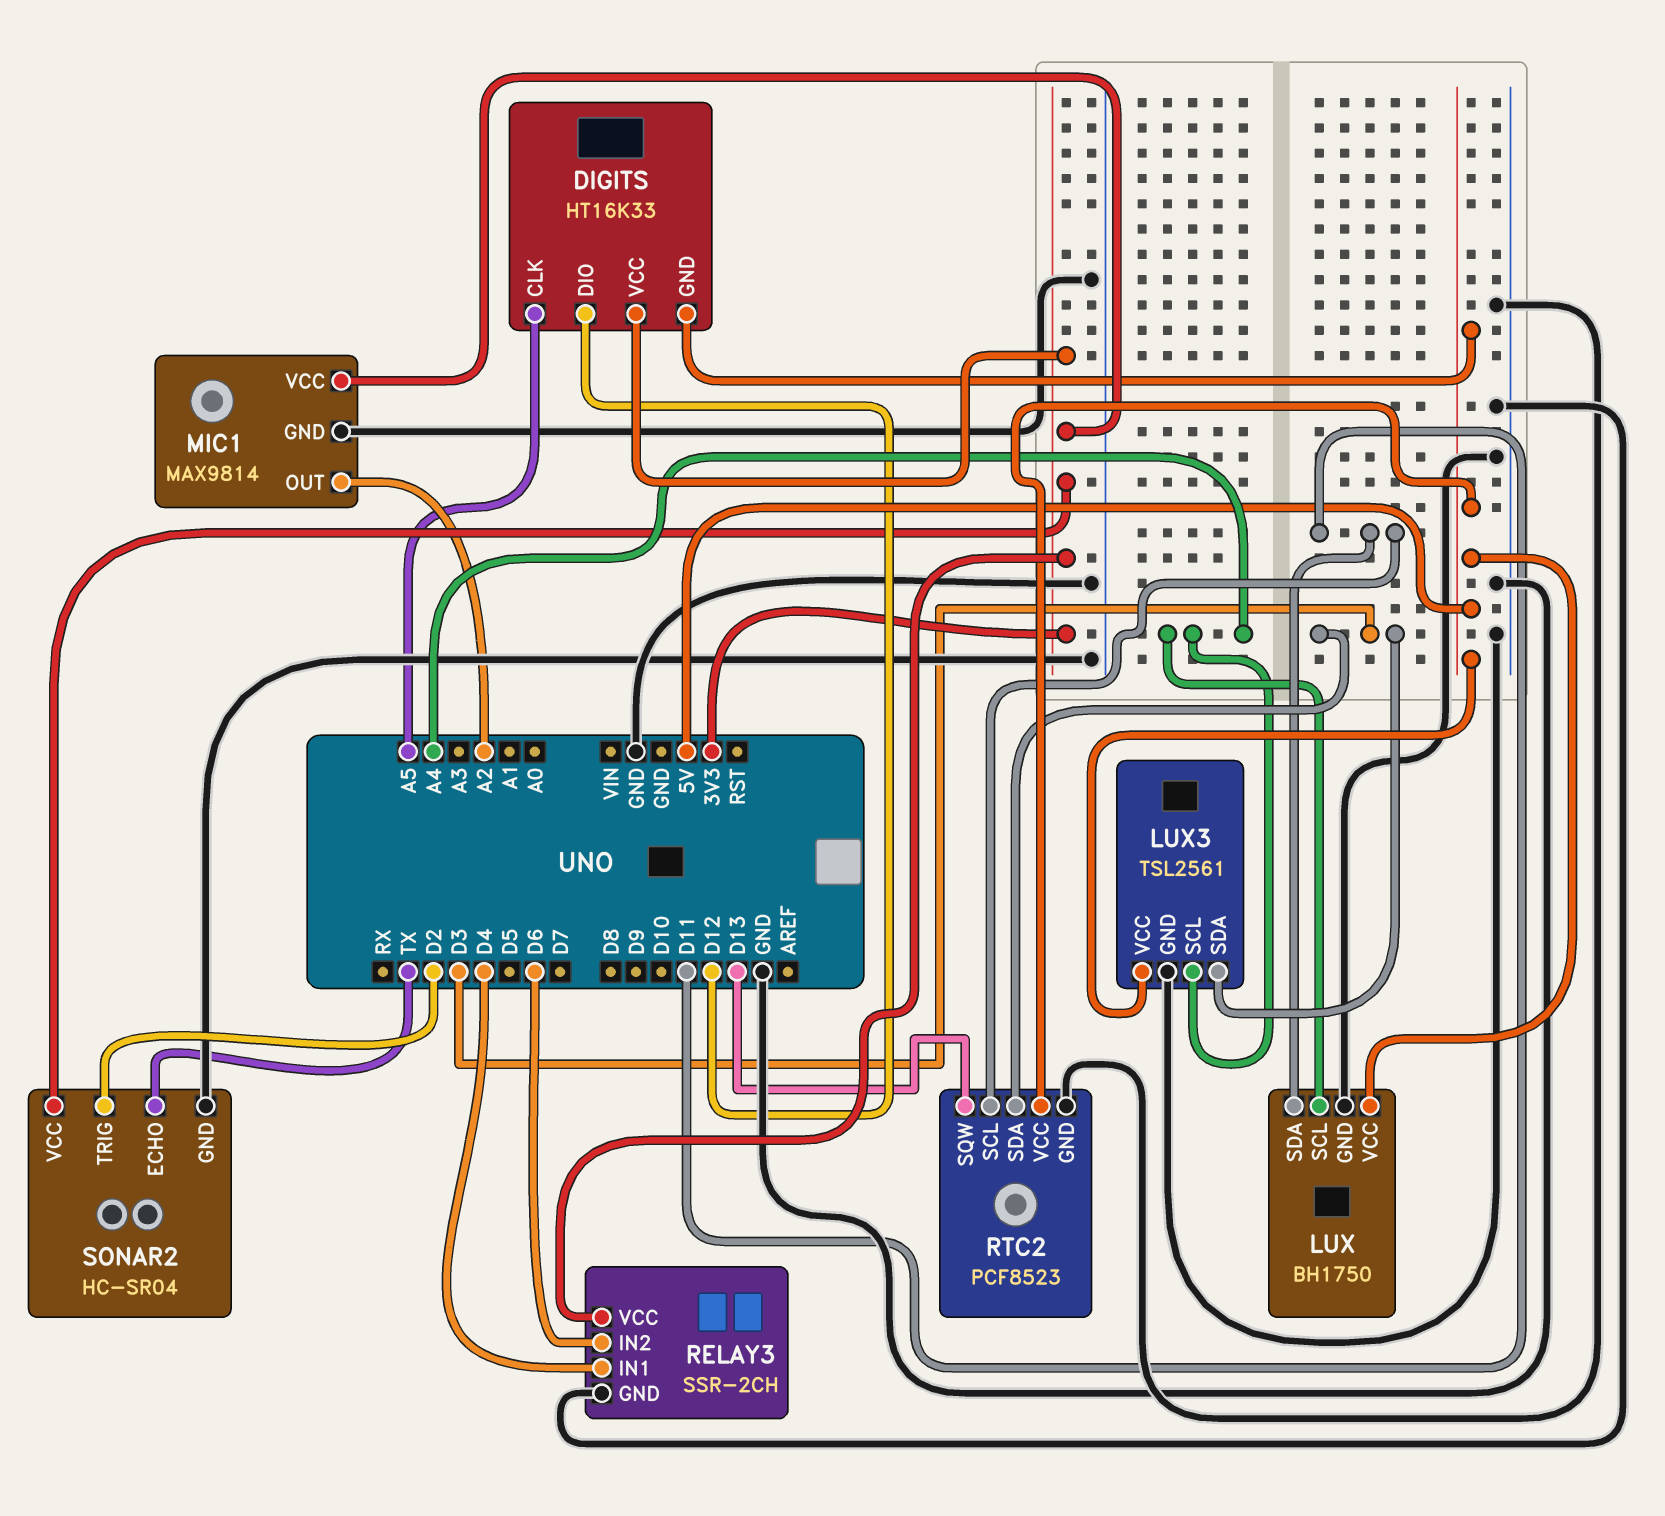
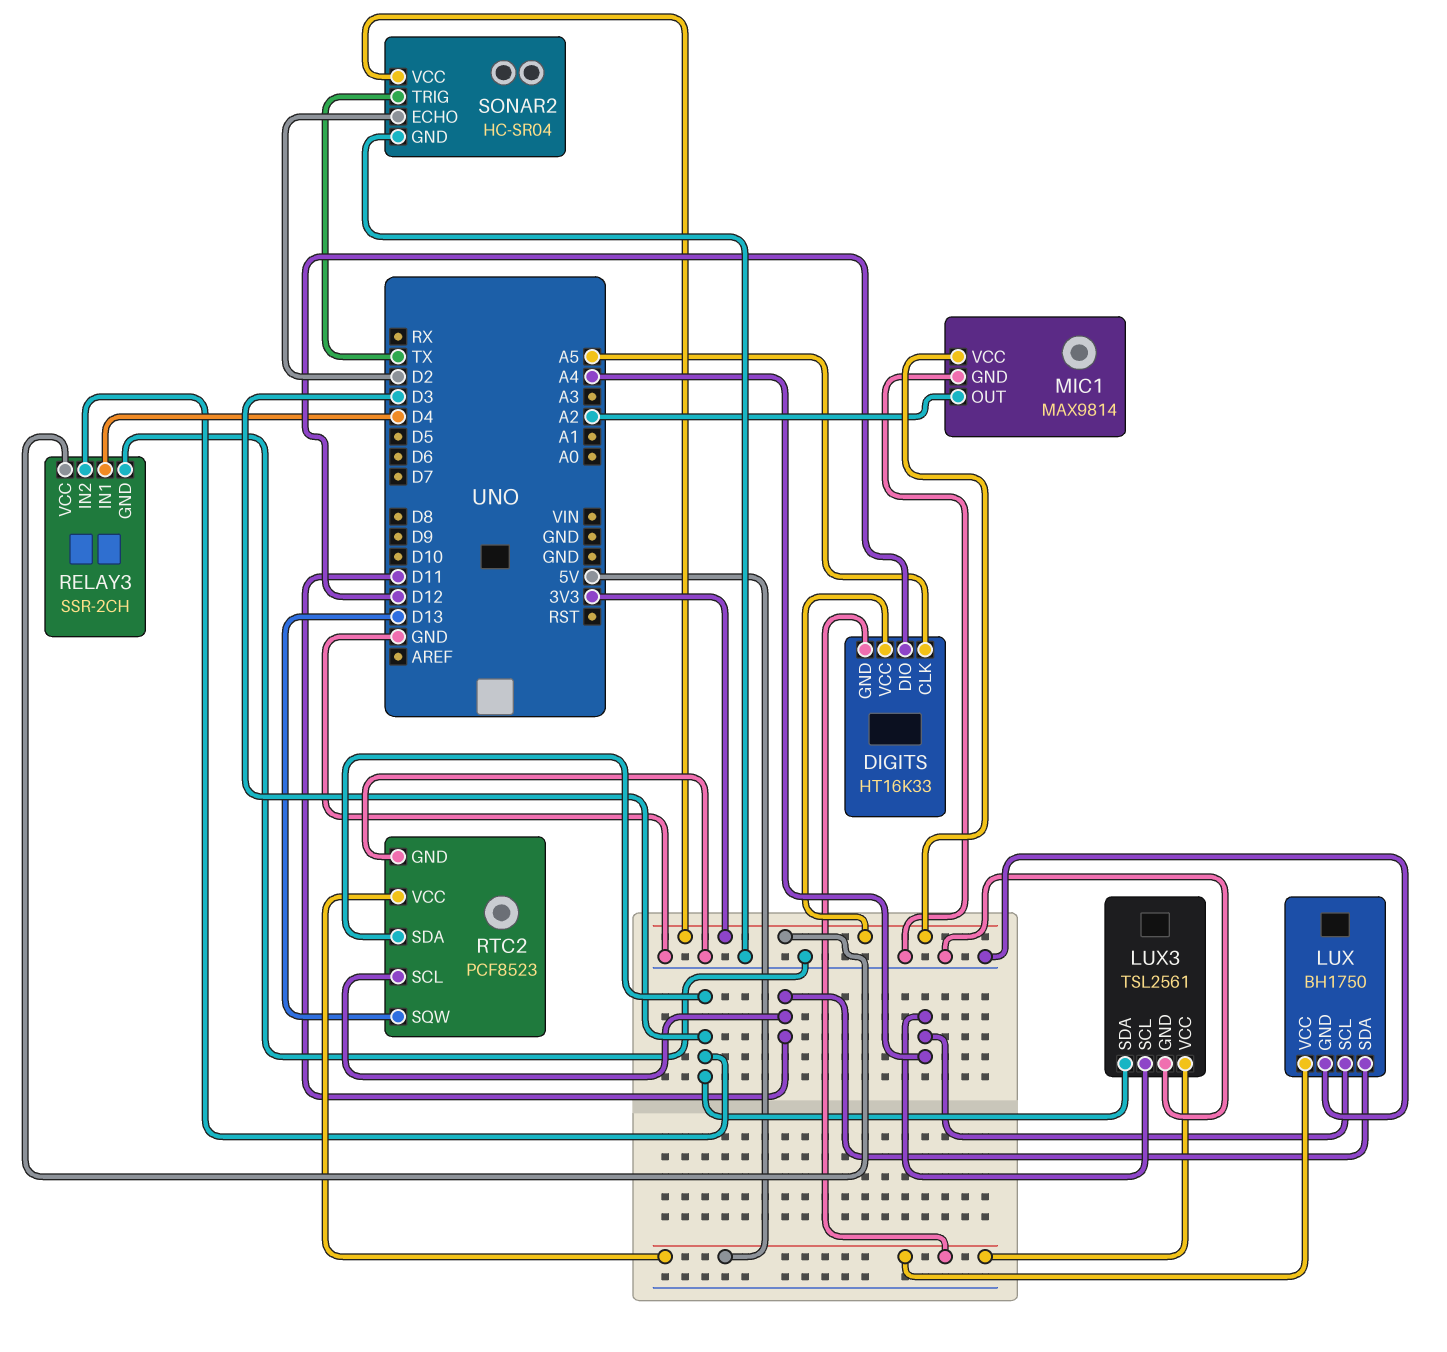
RELAY3 pin IN2: D6 -> D3
SONAR2 pin ECHO: TX -> D2
SONAR2 pin TRIG: D2 -> TX

